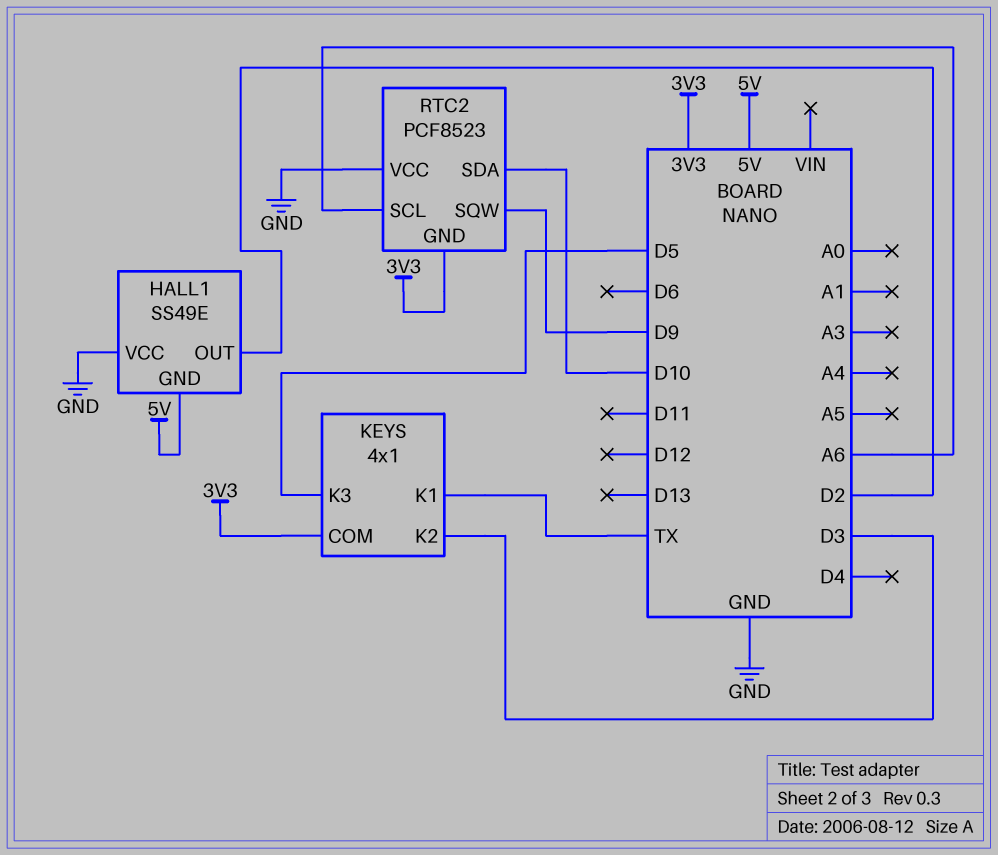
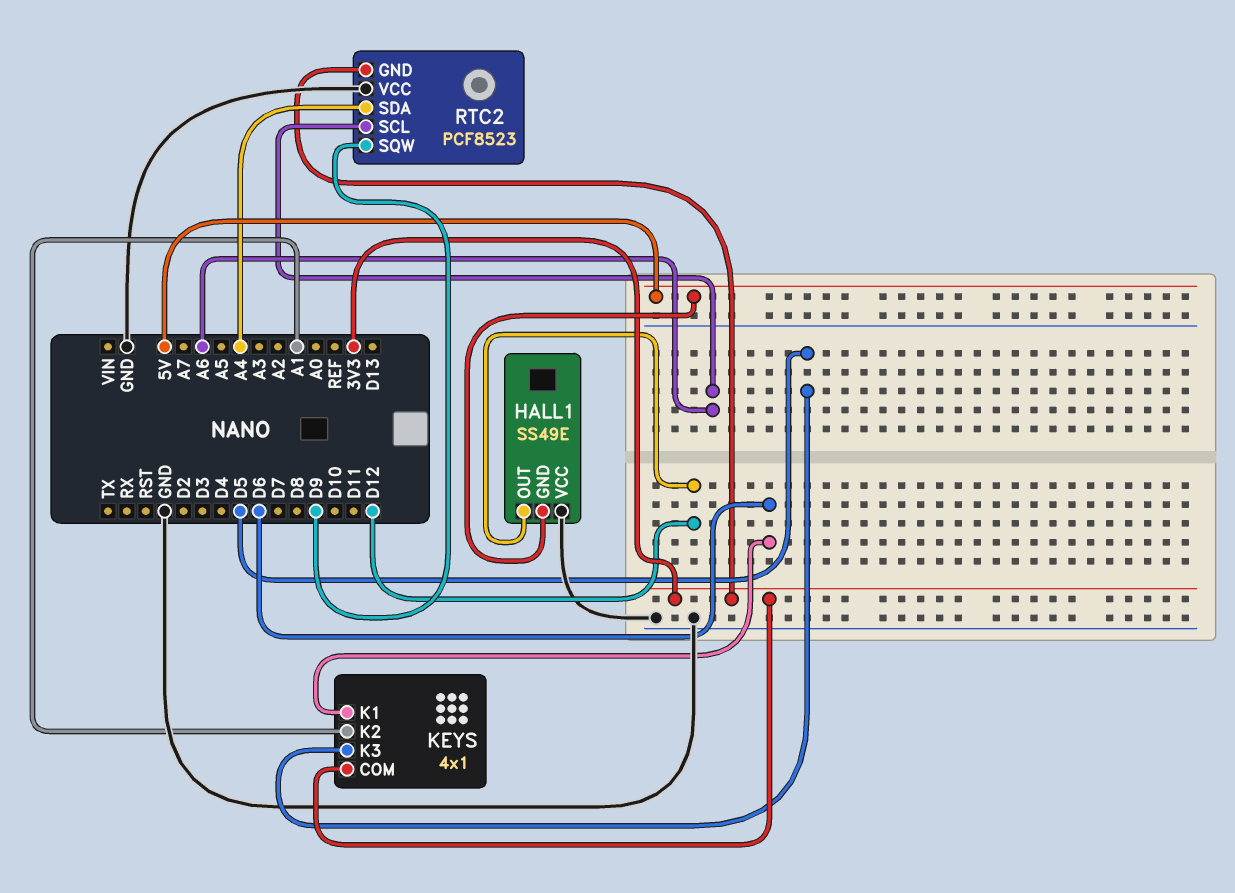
HALL1 pin OUT: D2 -> D12
KEYS pin K1: TX -> D6
KEYS pin K2: D3 -> A1
RTC2 pin SDA: D10 -> A4

